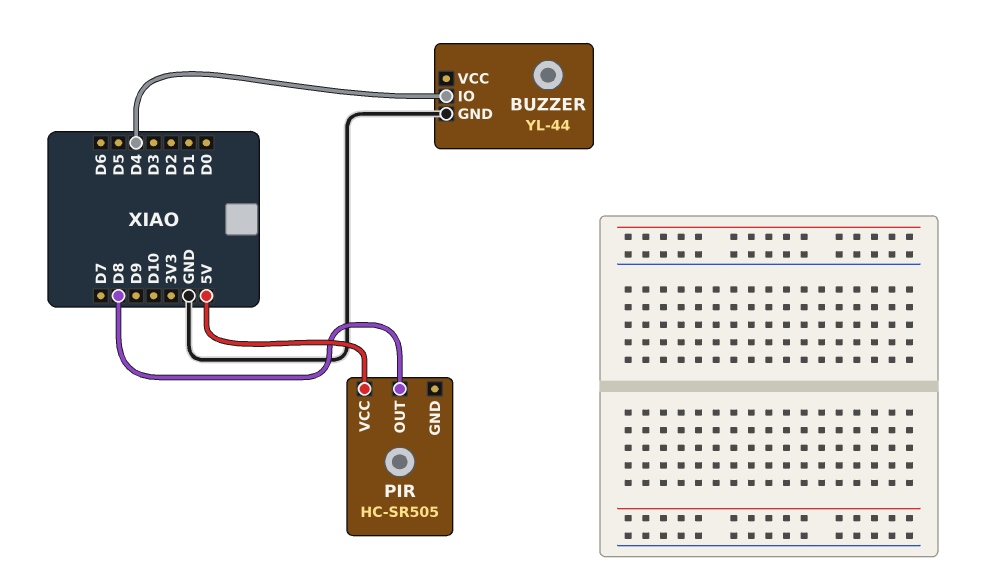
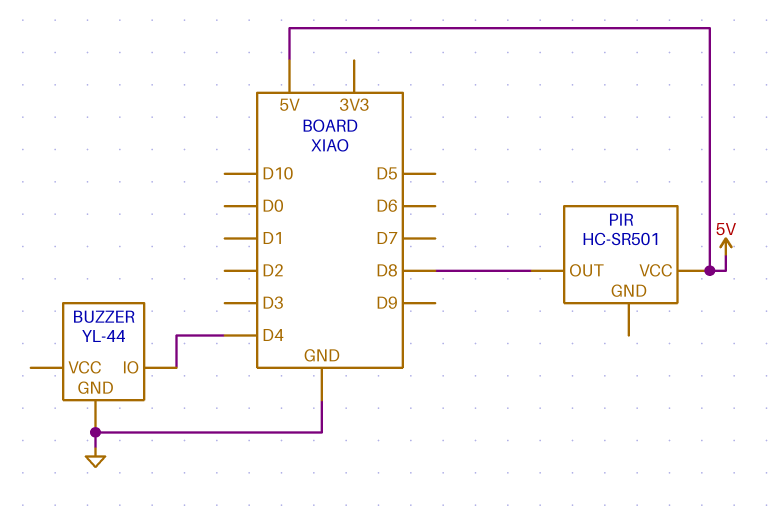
PIR: HC-SR505 -> HC-SR501

